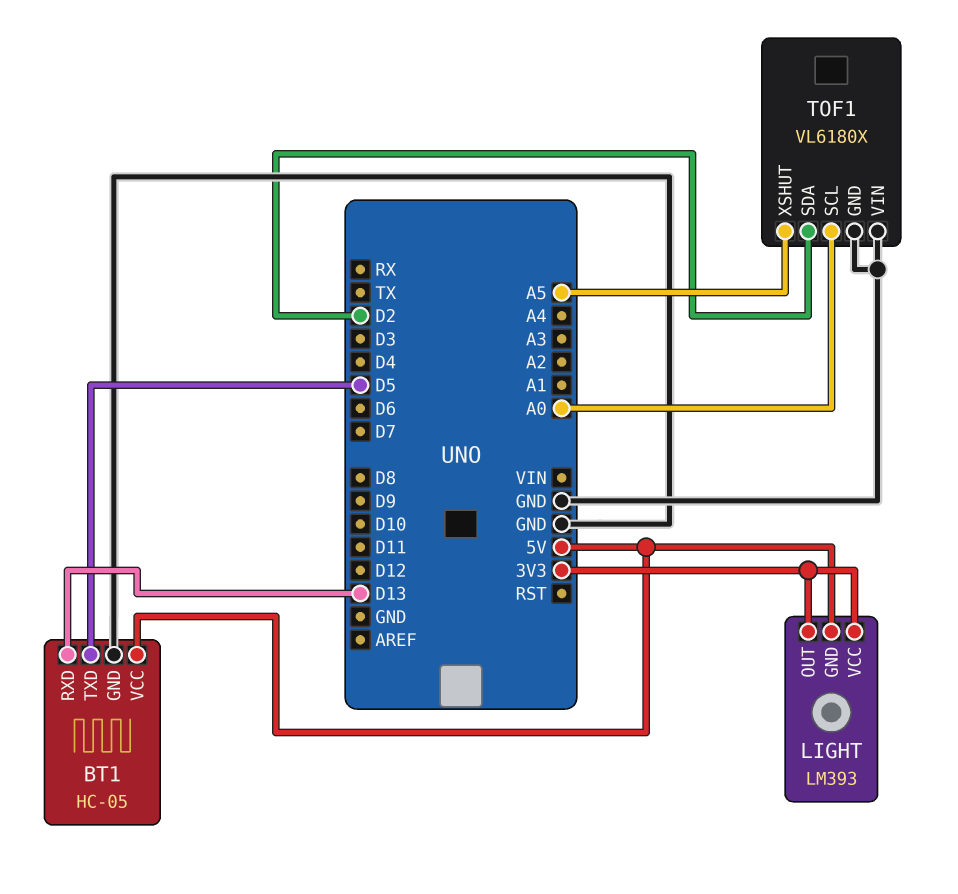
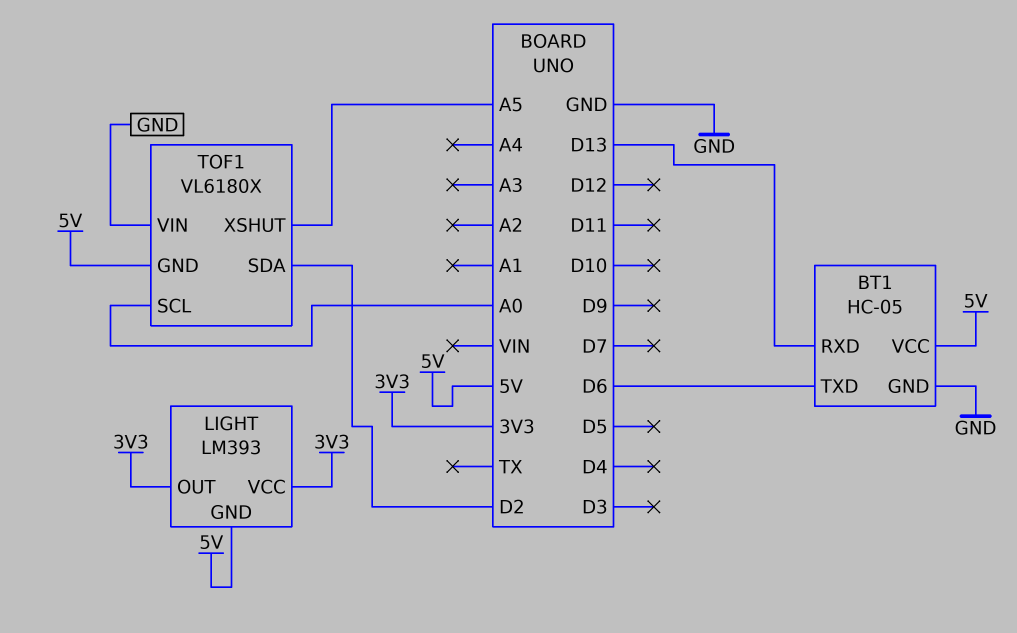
BT1 pin TXD: D5 -> D6
TOF1 pin GND: GND -> 5V

